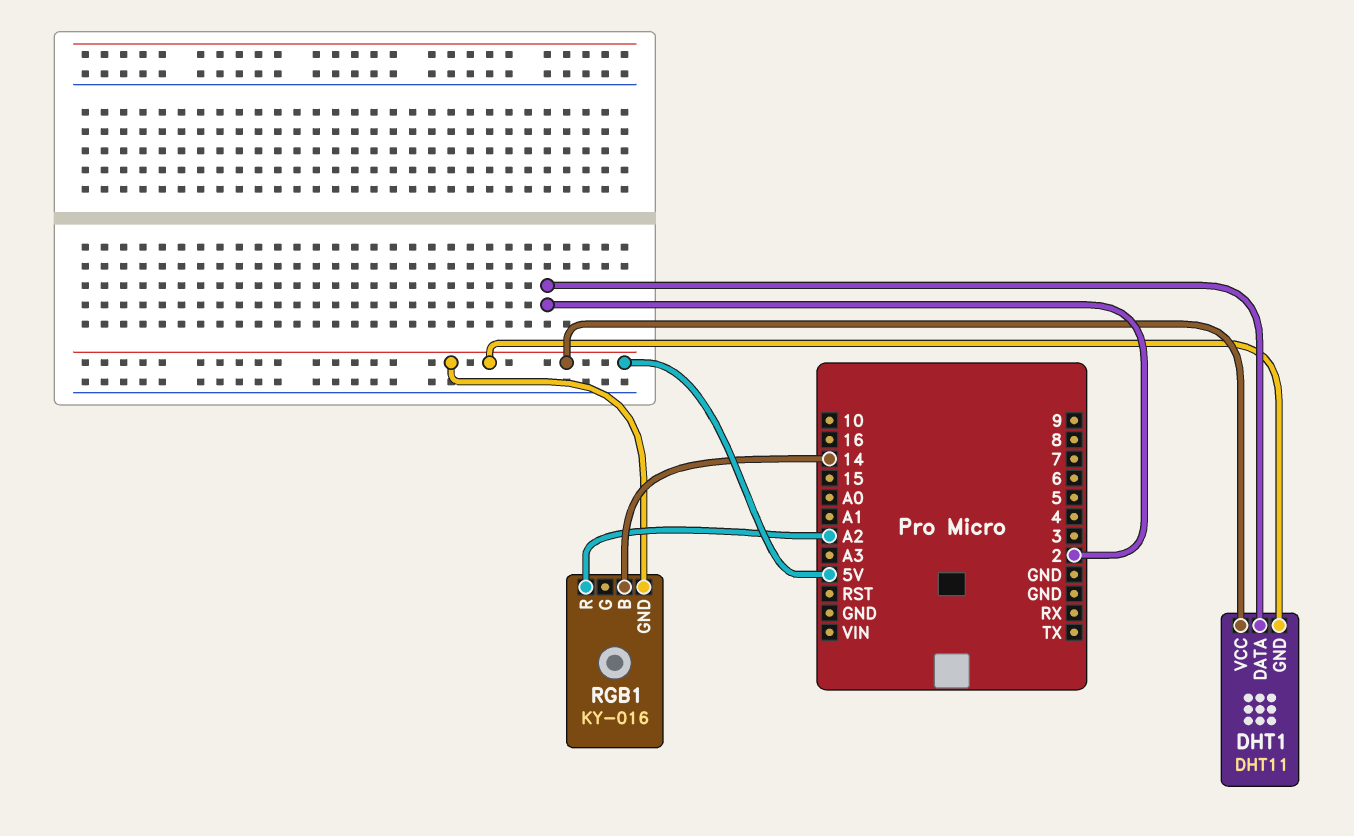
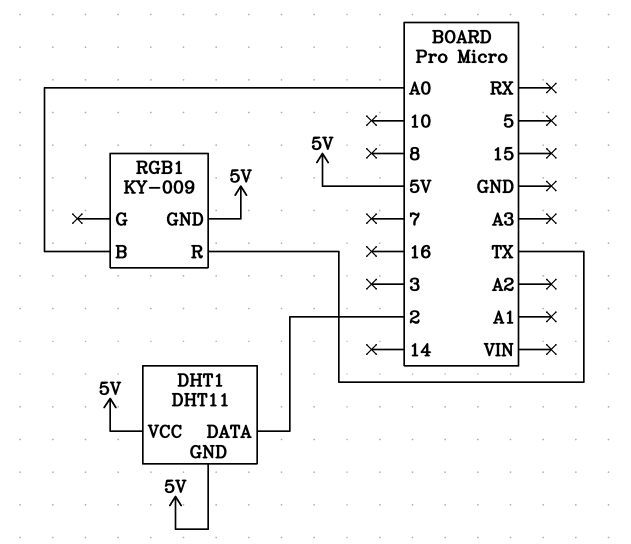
RGB1: KY-016 -> KY-009
RGB1 pin B: 14 -> A0
RGB1 pin R: A2 -> TX

